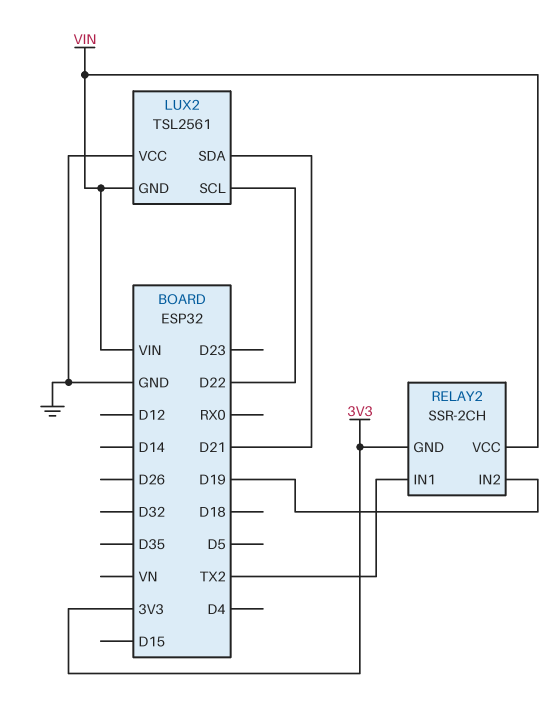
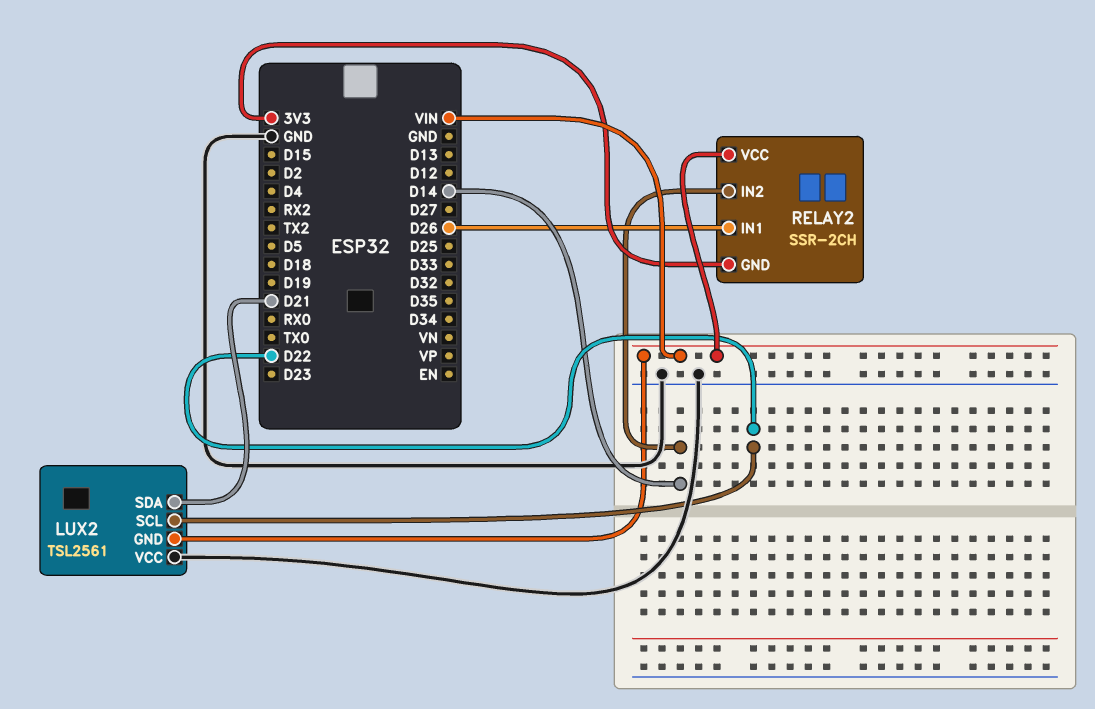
RELAY2 pin IN1: TX2 -> D26
RELAY2 pin IN2: D19 -> D14

